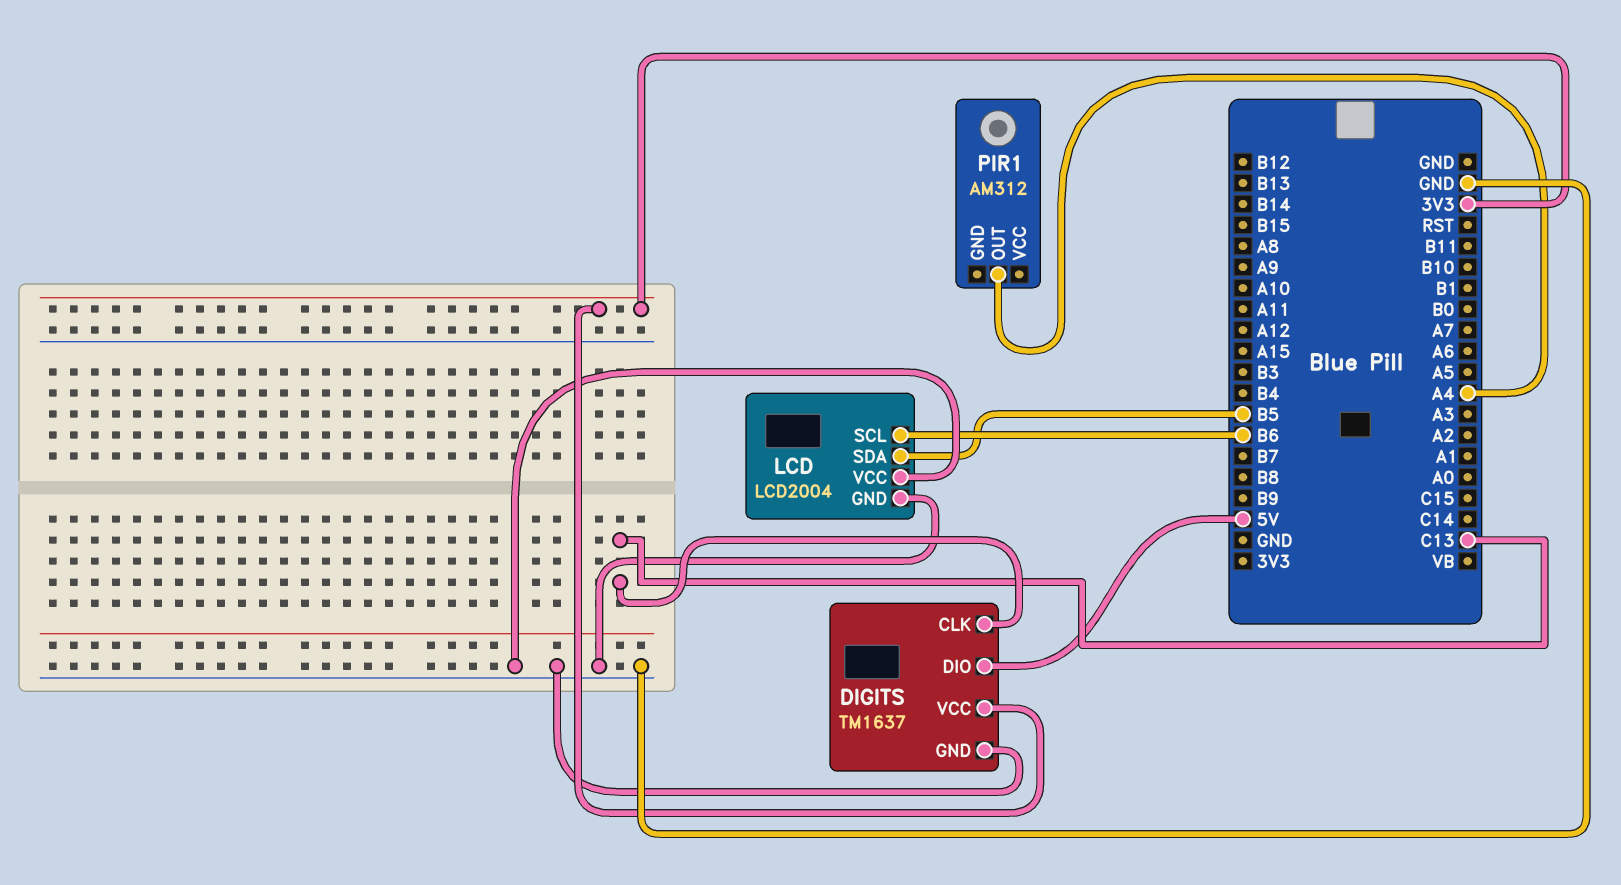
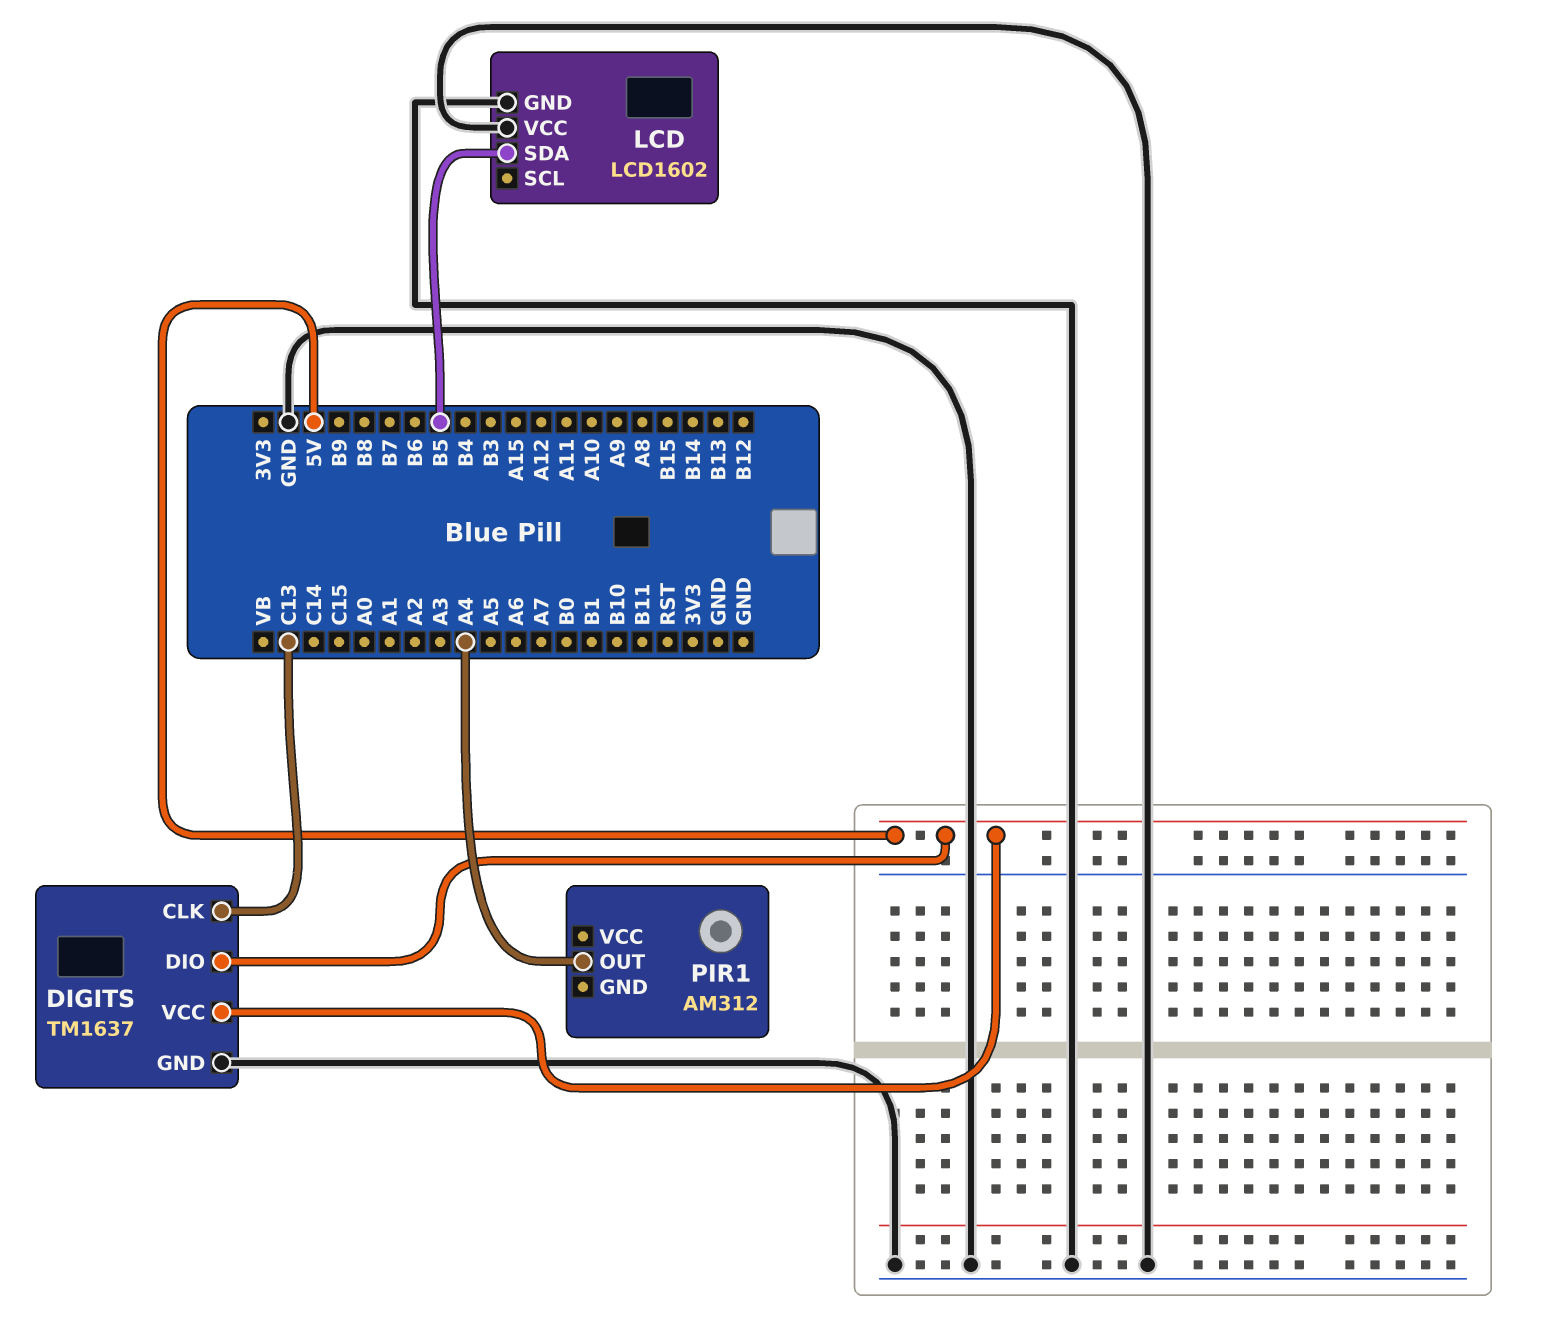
DIGITS pin VCC: 3V3 -> 5V
LCD: LCD2004 -> LCD1602
LCD pin SCL: B6 -> none

